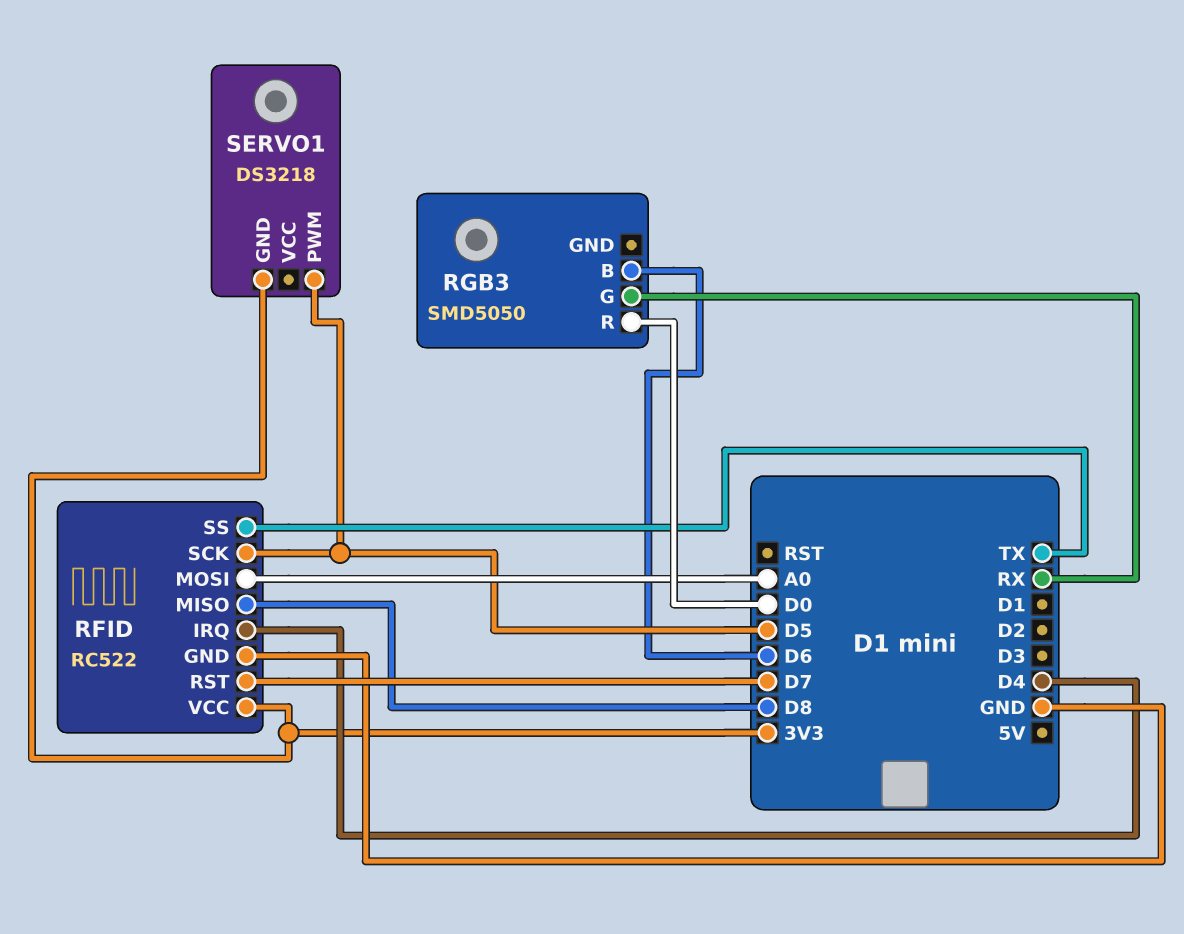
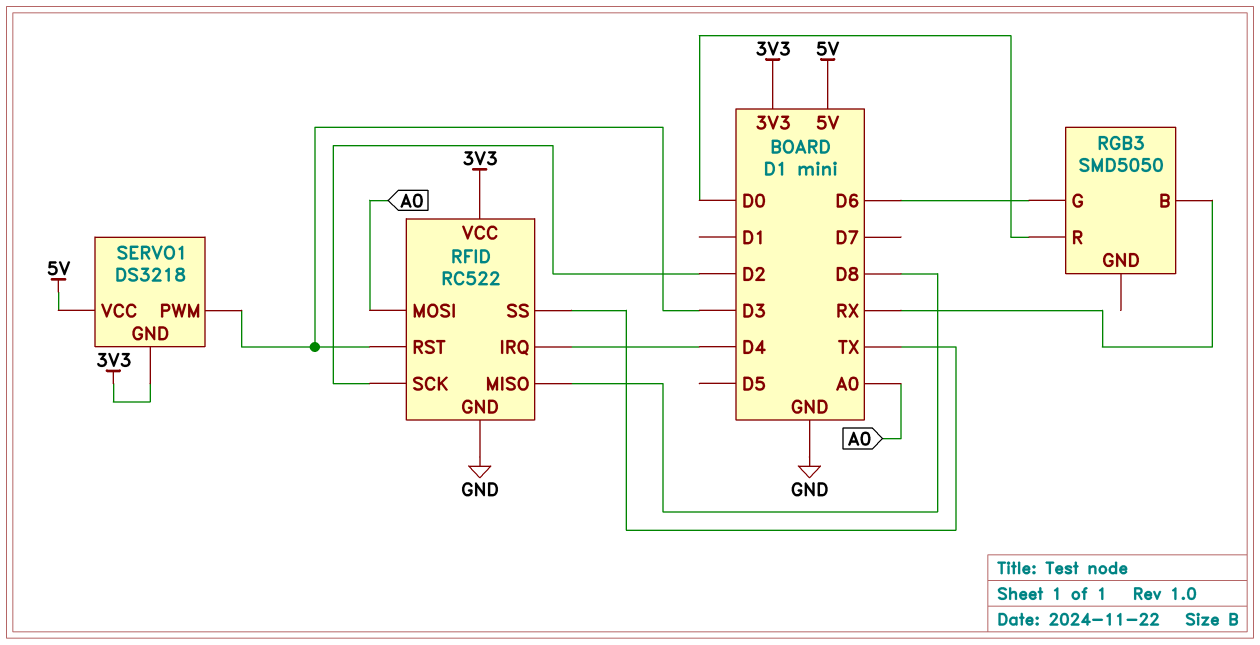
RFID pin RST: D7 -> D3
RFID pin SCK: D5 -> D2
RGB3 pin B: D6 -> RX
RGB3 pin G: RX -> D6
SERVO1 pin PWM: D5 -> D3
SERVO1 pin VCC: none -> 5V

